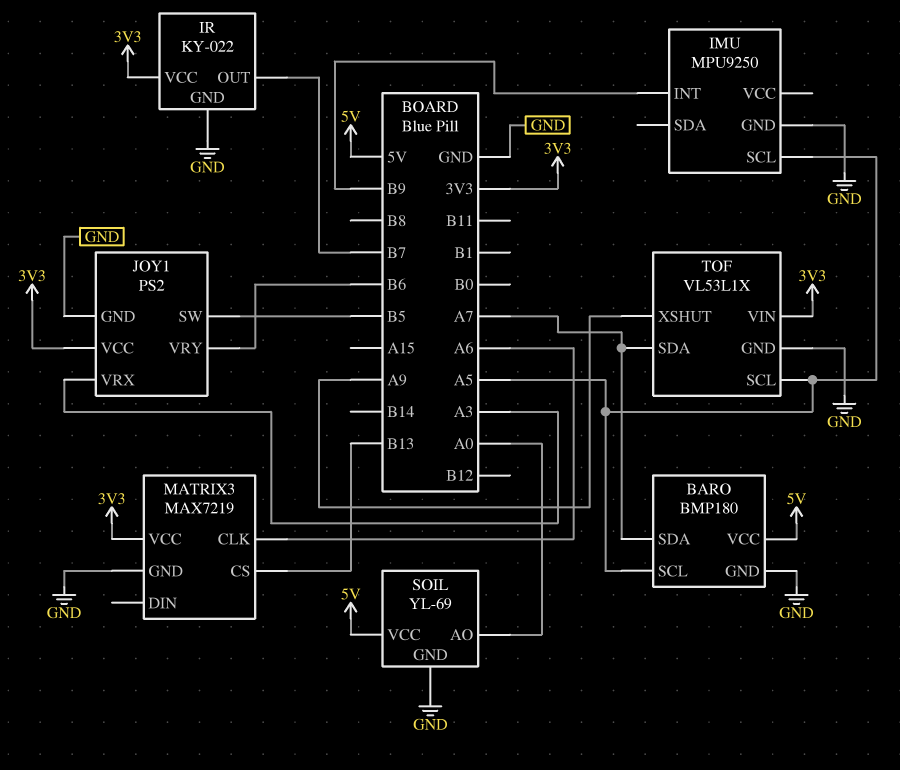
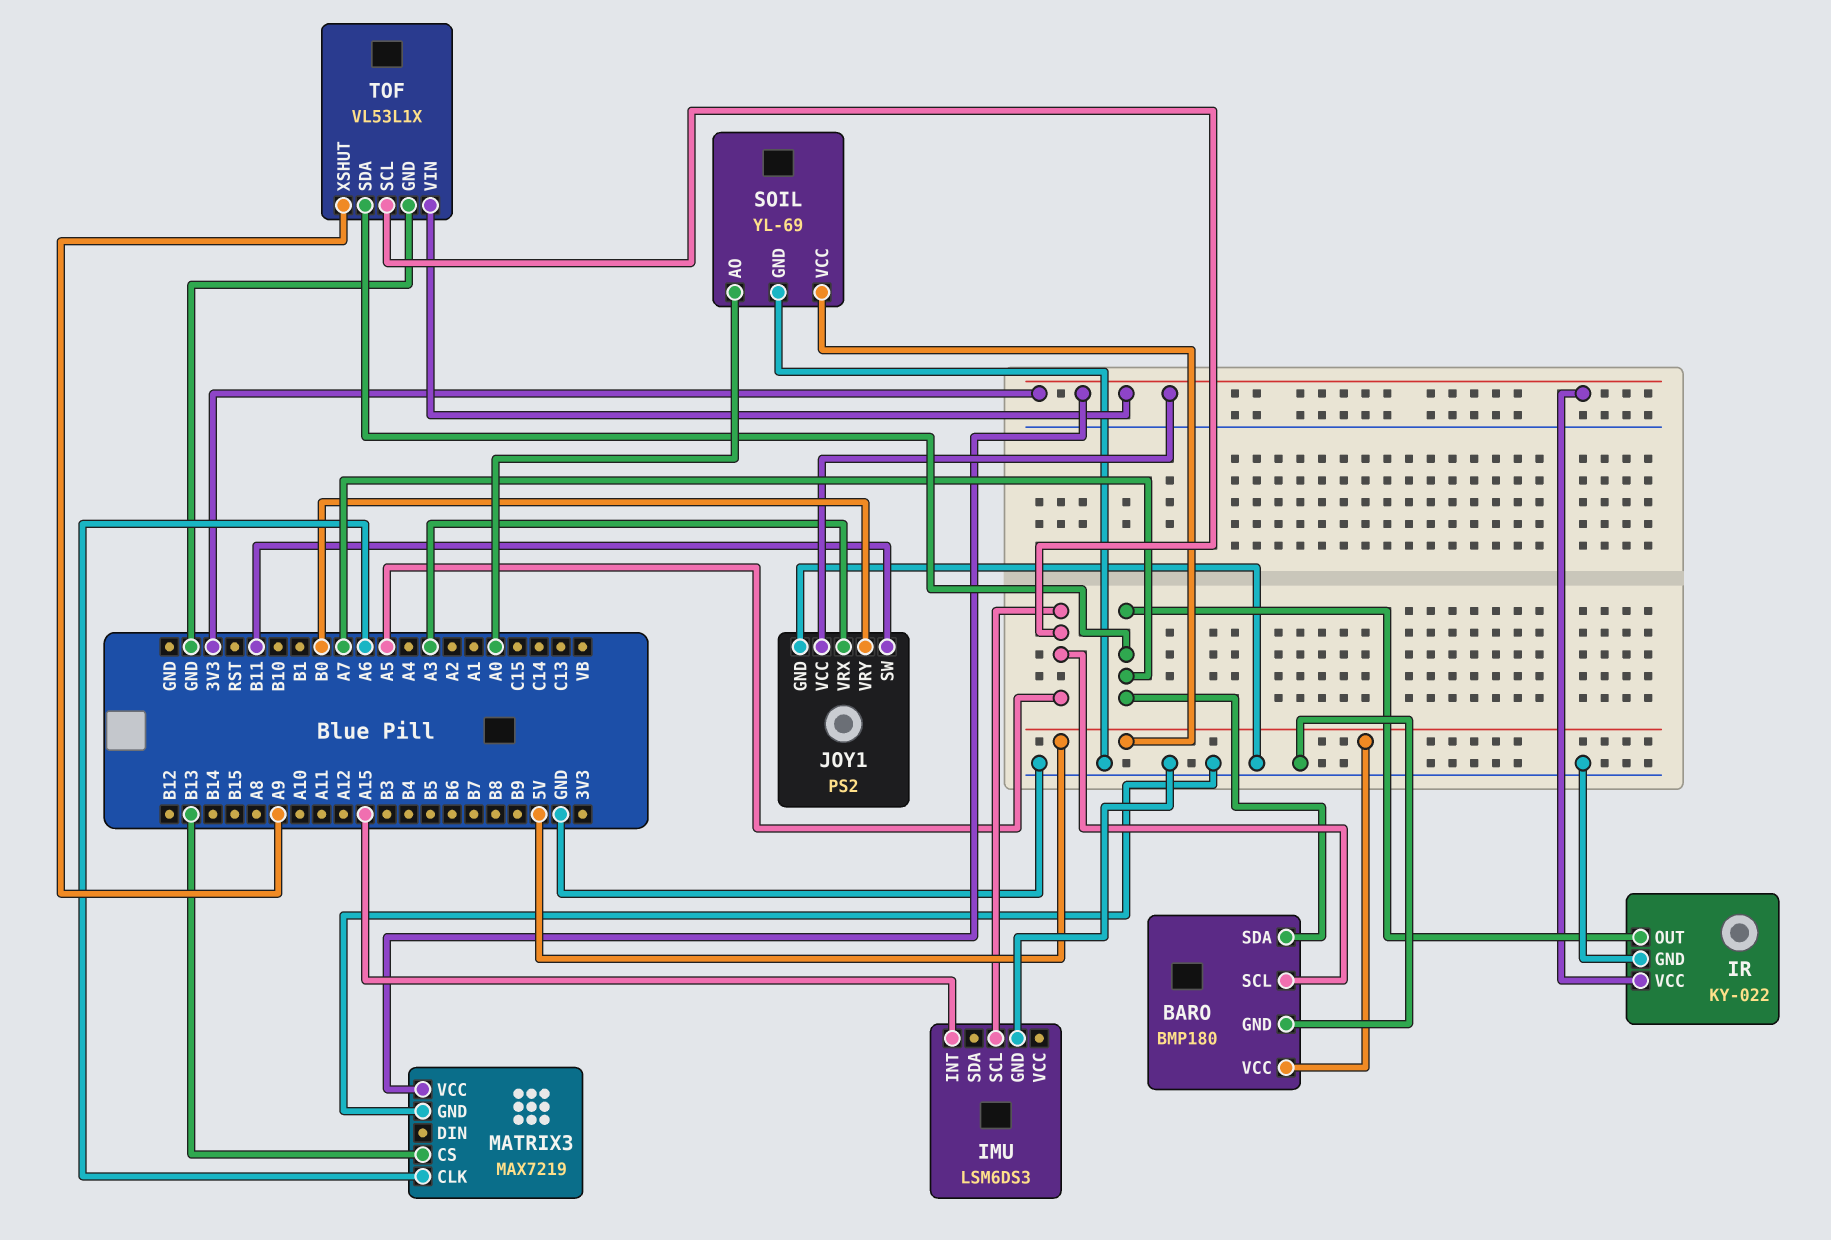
IMU: MPU9250 -> LSM6DS3
IMU pin INT: B9 -> A15
IR pin OUT: B7 -> A7
JOY1 pin SW: B5 -> B11
JOY1 pin VRY: B6 -> B0

